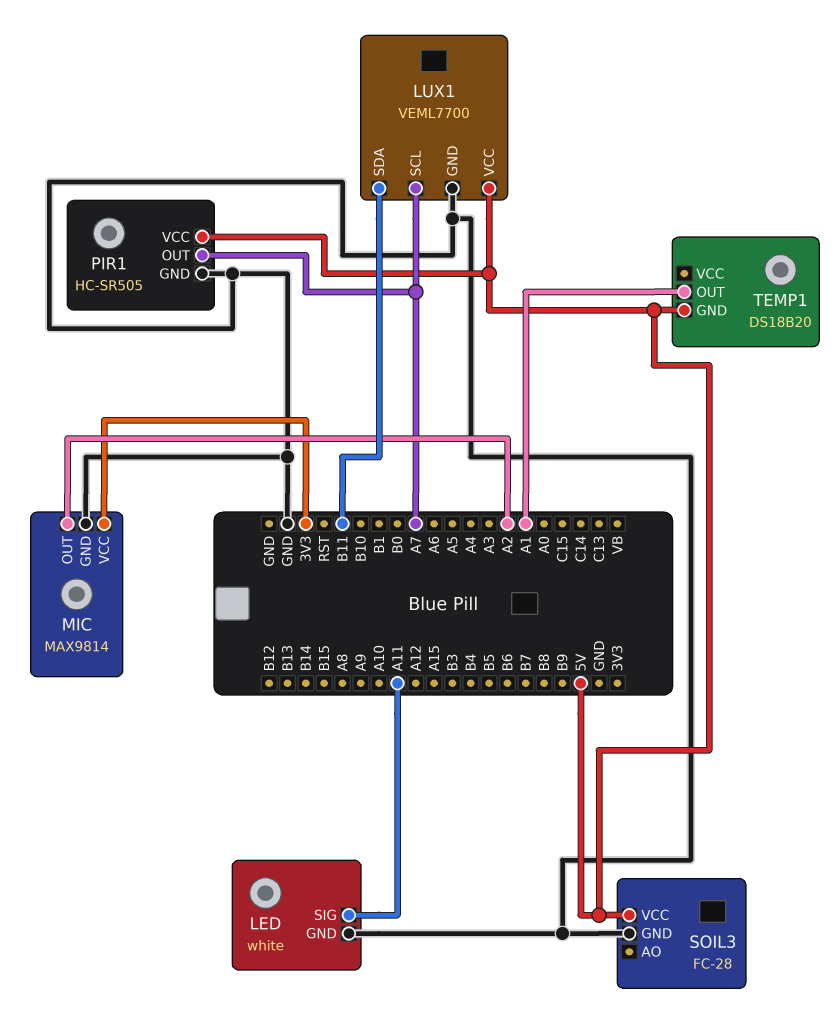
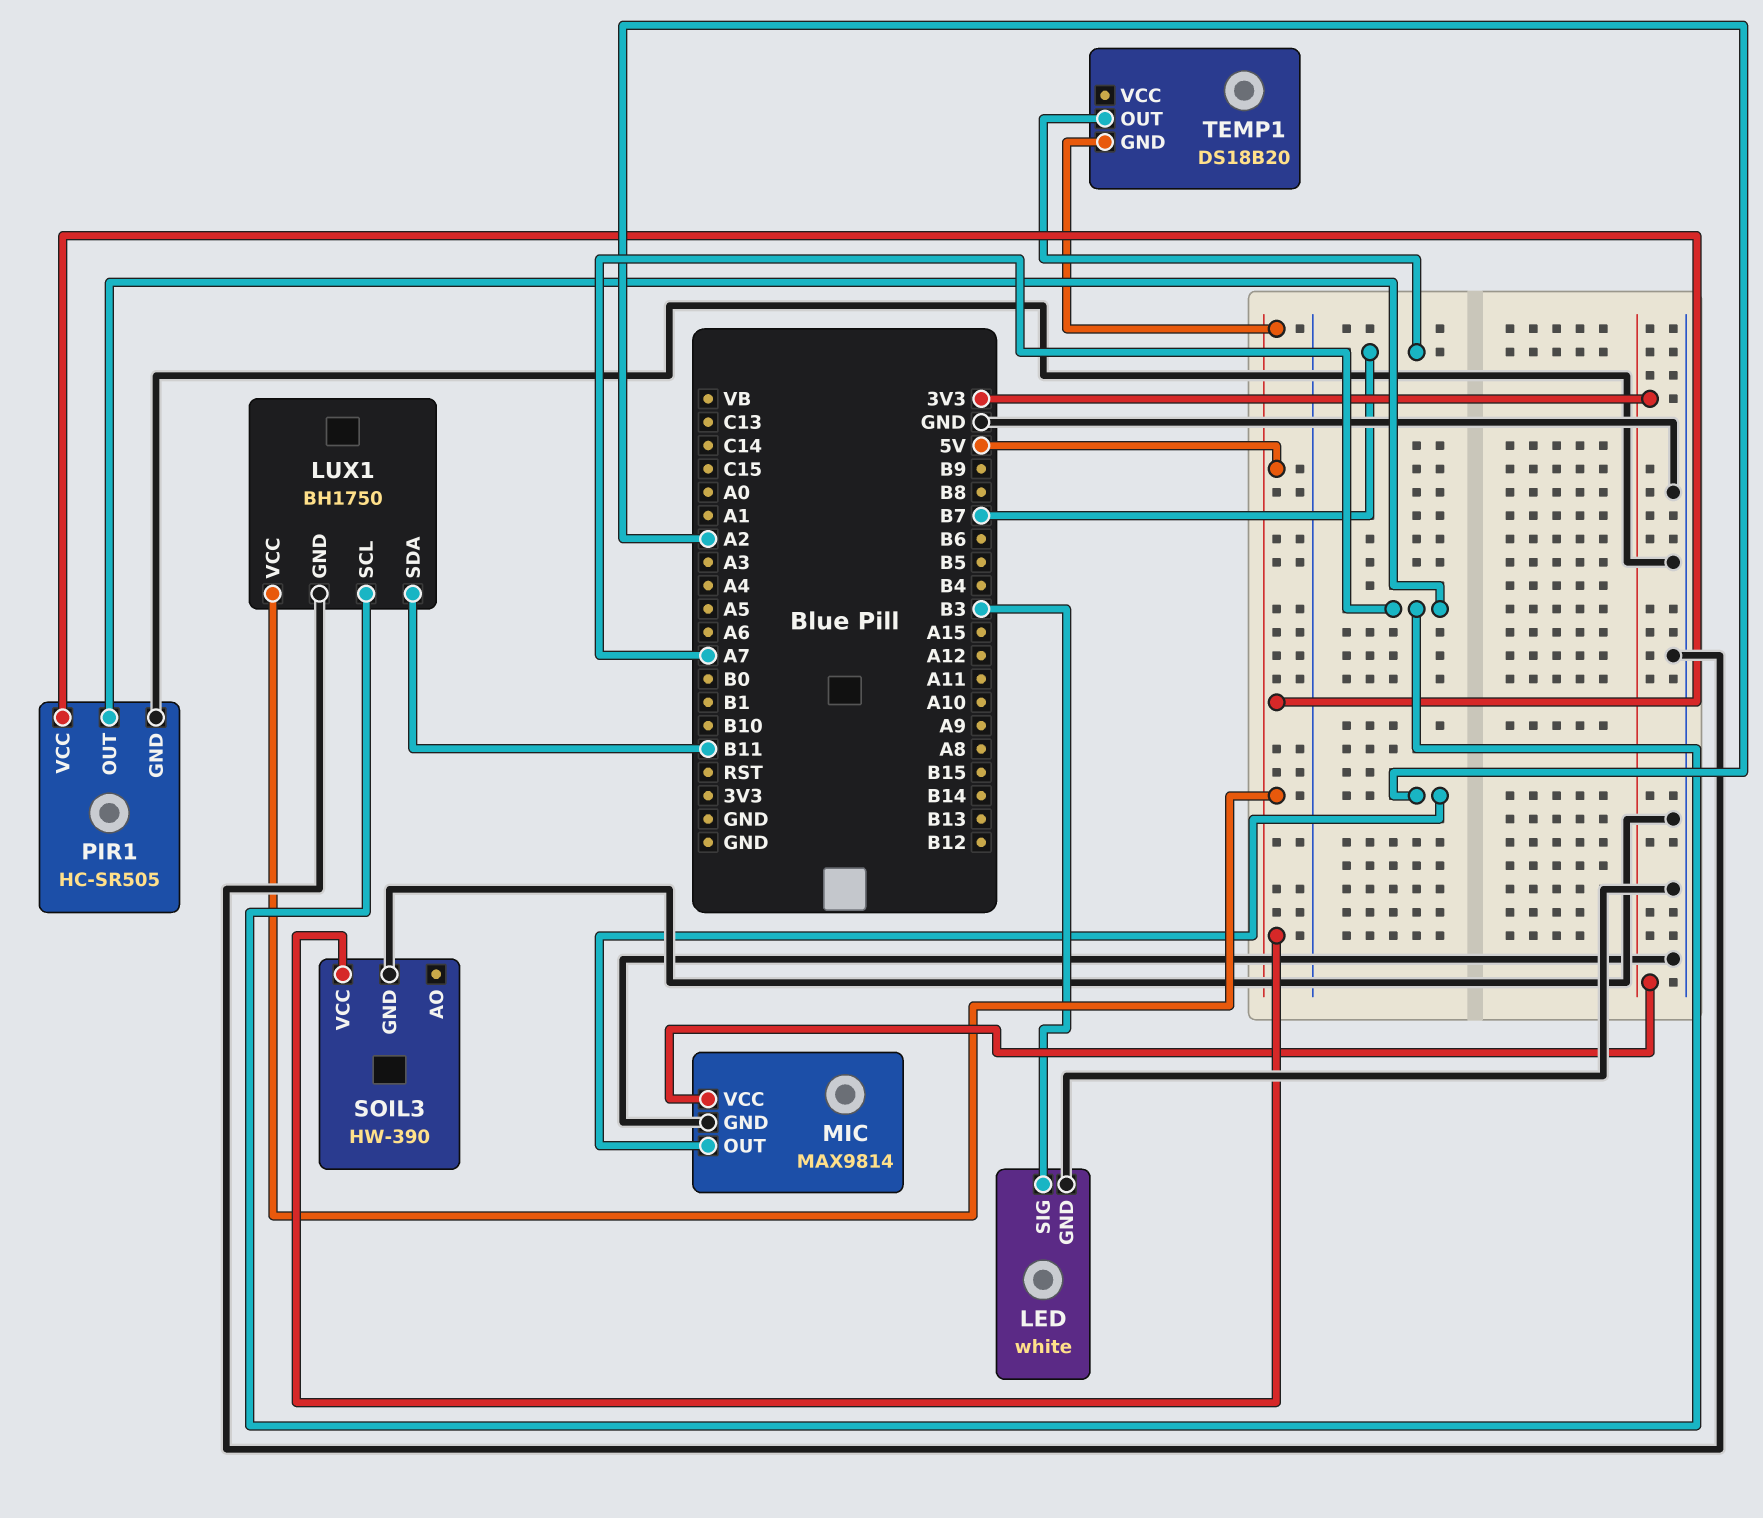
LED pin SIG: A11 -> B3
LUX1: VEML7700 -> BH1750
SOIL3: FC-28 -> HW-390
TEMP1 pin OUT: A1 -> B7

